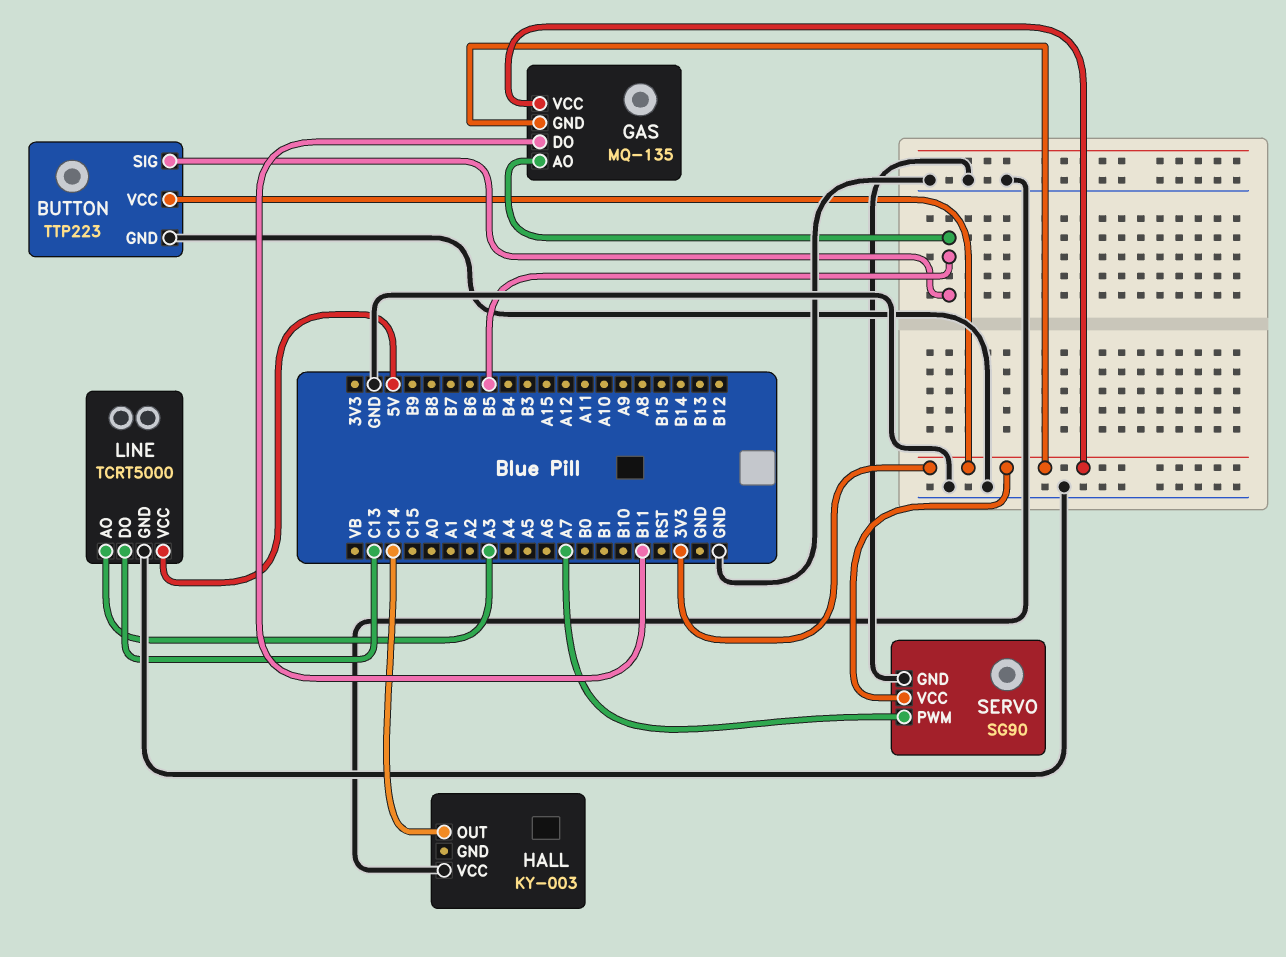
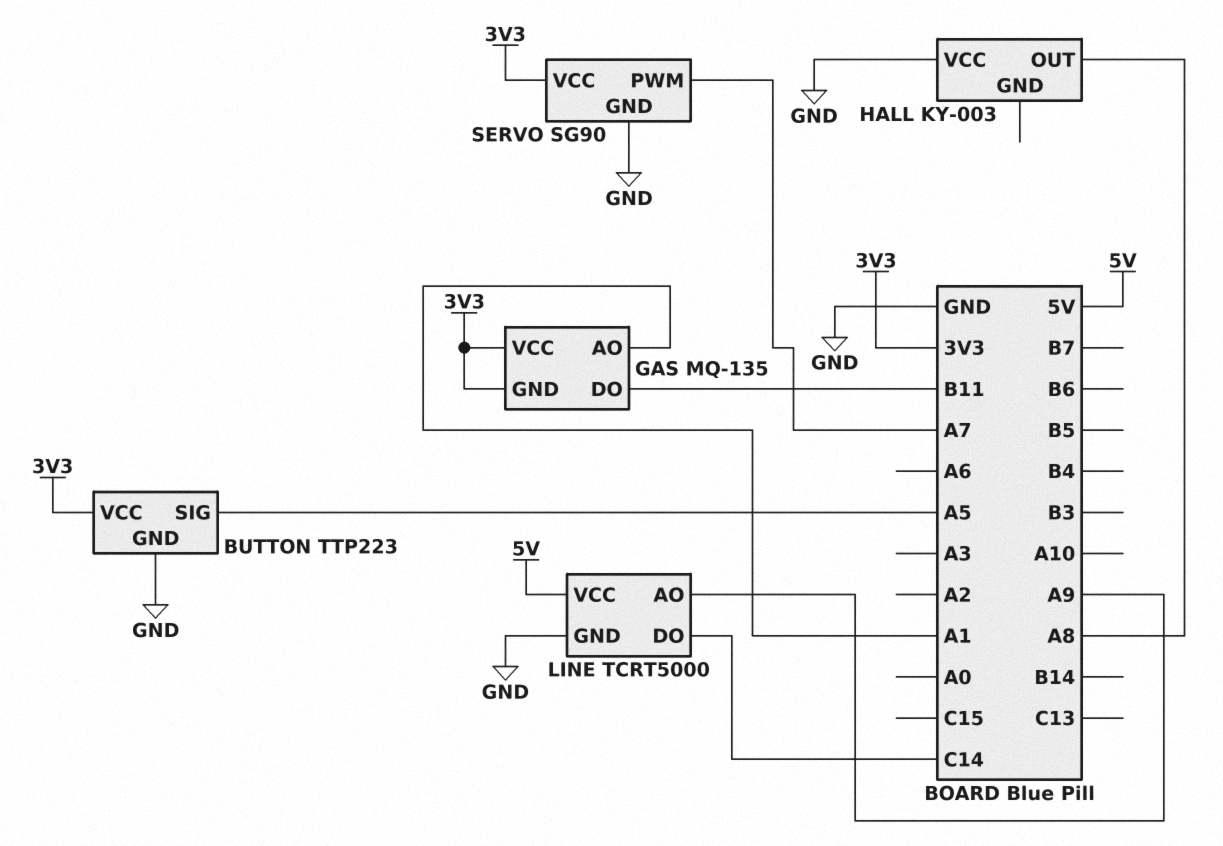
BUTTON pin SIG: B5 -> A5
GAS pin AO: B5 -> A1
HALL pin OUT: C14 -> A8
LINE pin AO: A3 -> A9
LINE pin DO: C13 -> C14

